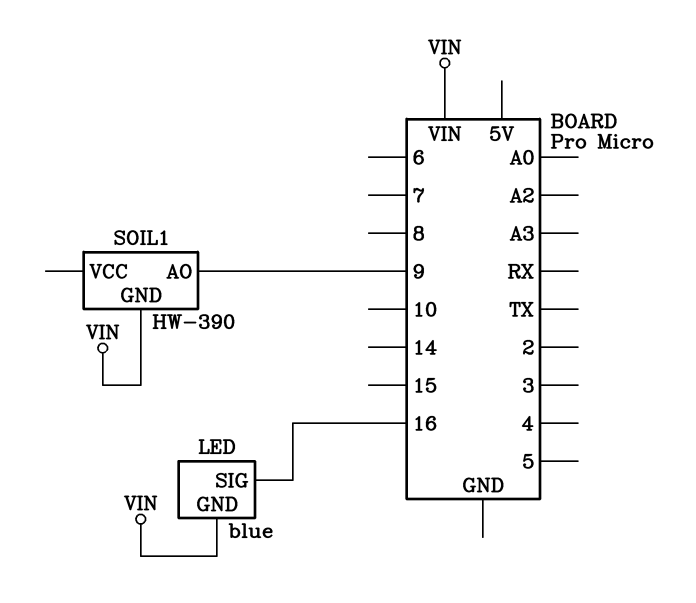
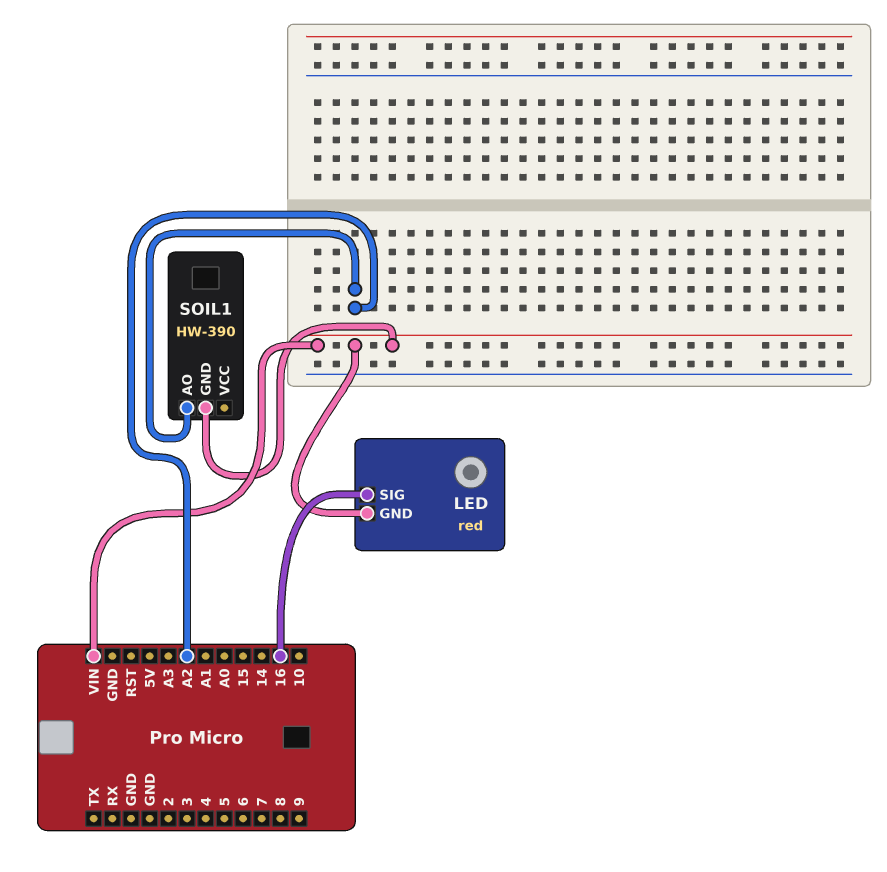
LED: blue -> red
SOIL1 pin AO: 9 -> A2

